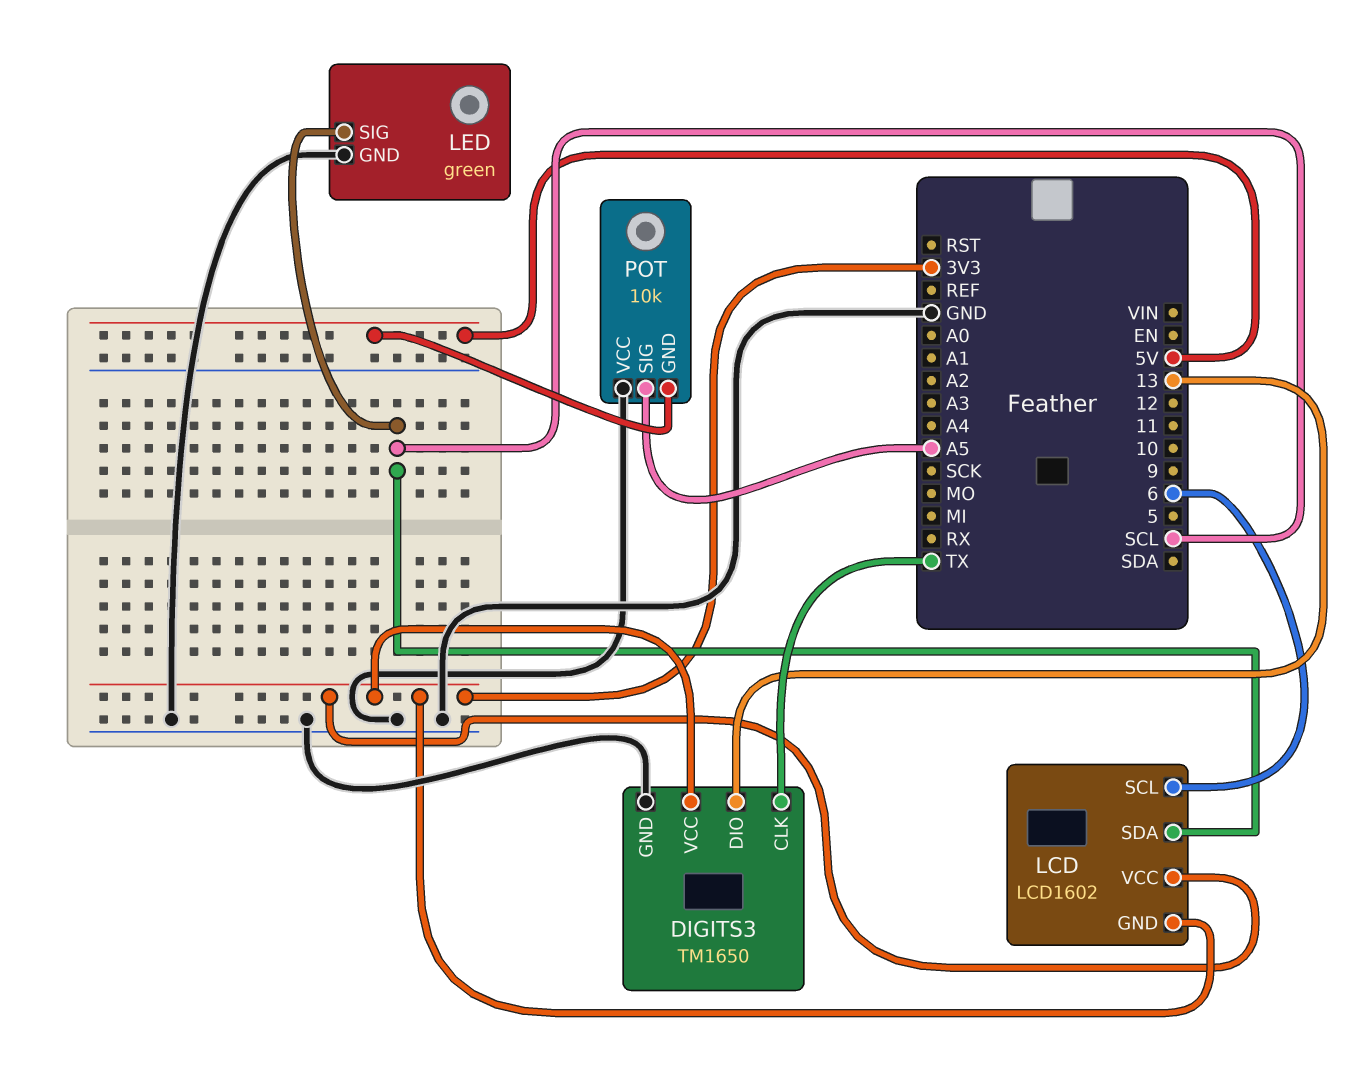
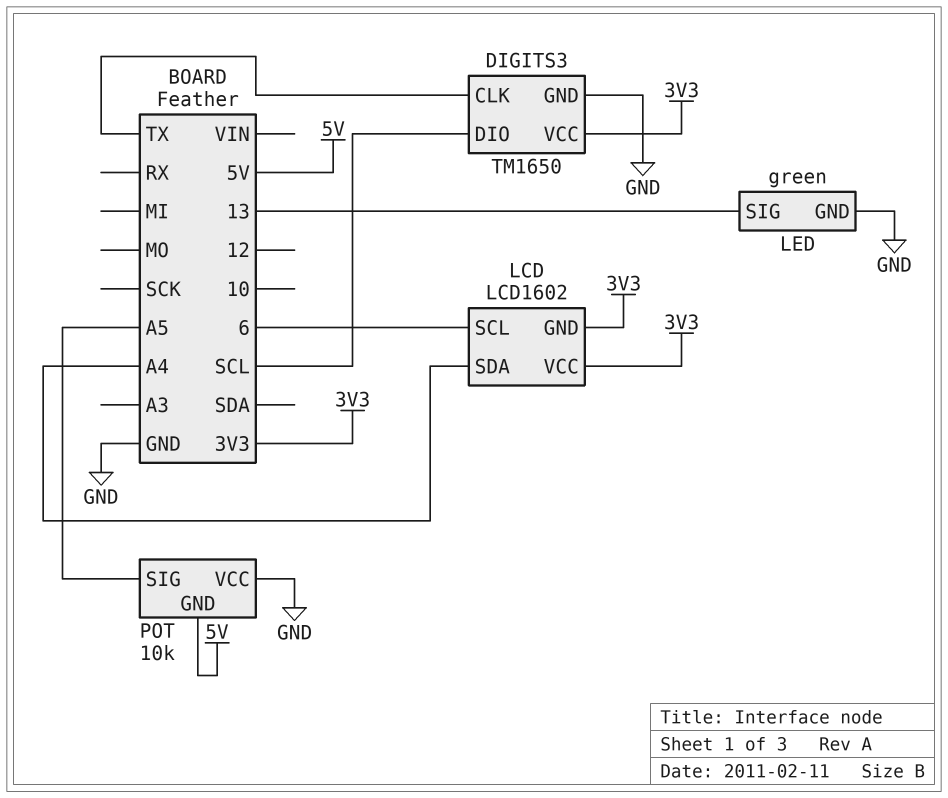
DIGITS3 pin DIO: 13 -> SCL
LCD pin SDA: SCL -> A4
LED pin SIG: SCL -> 13

